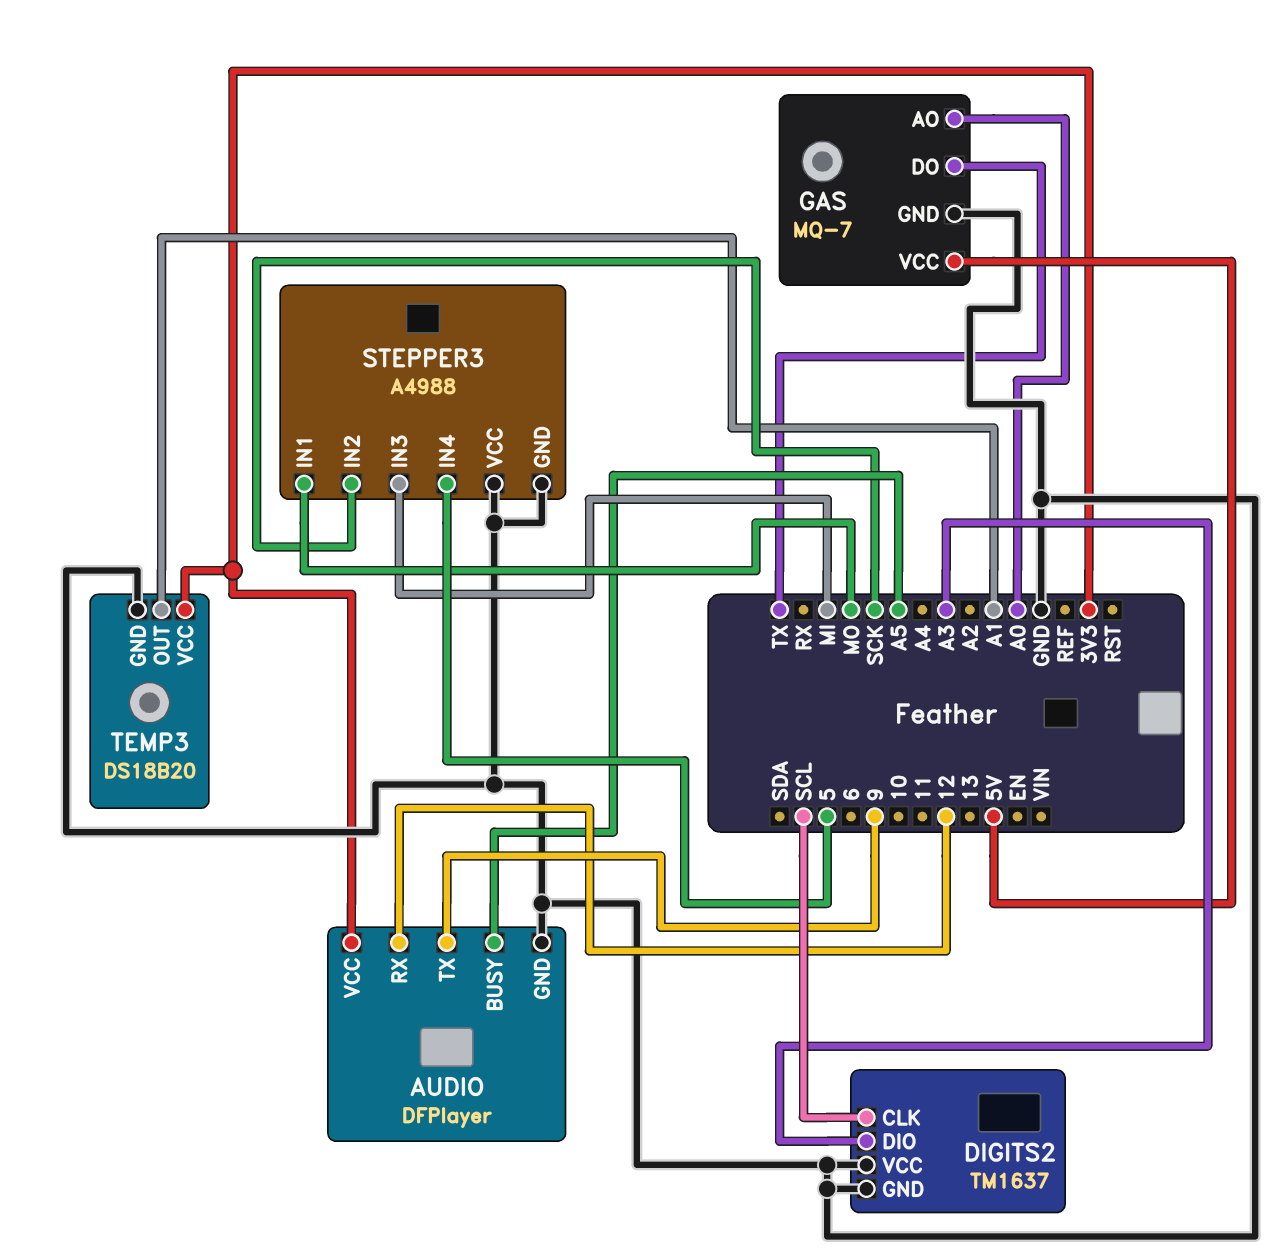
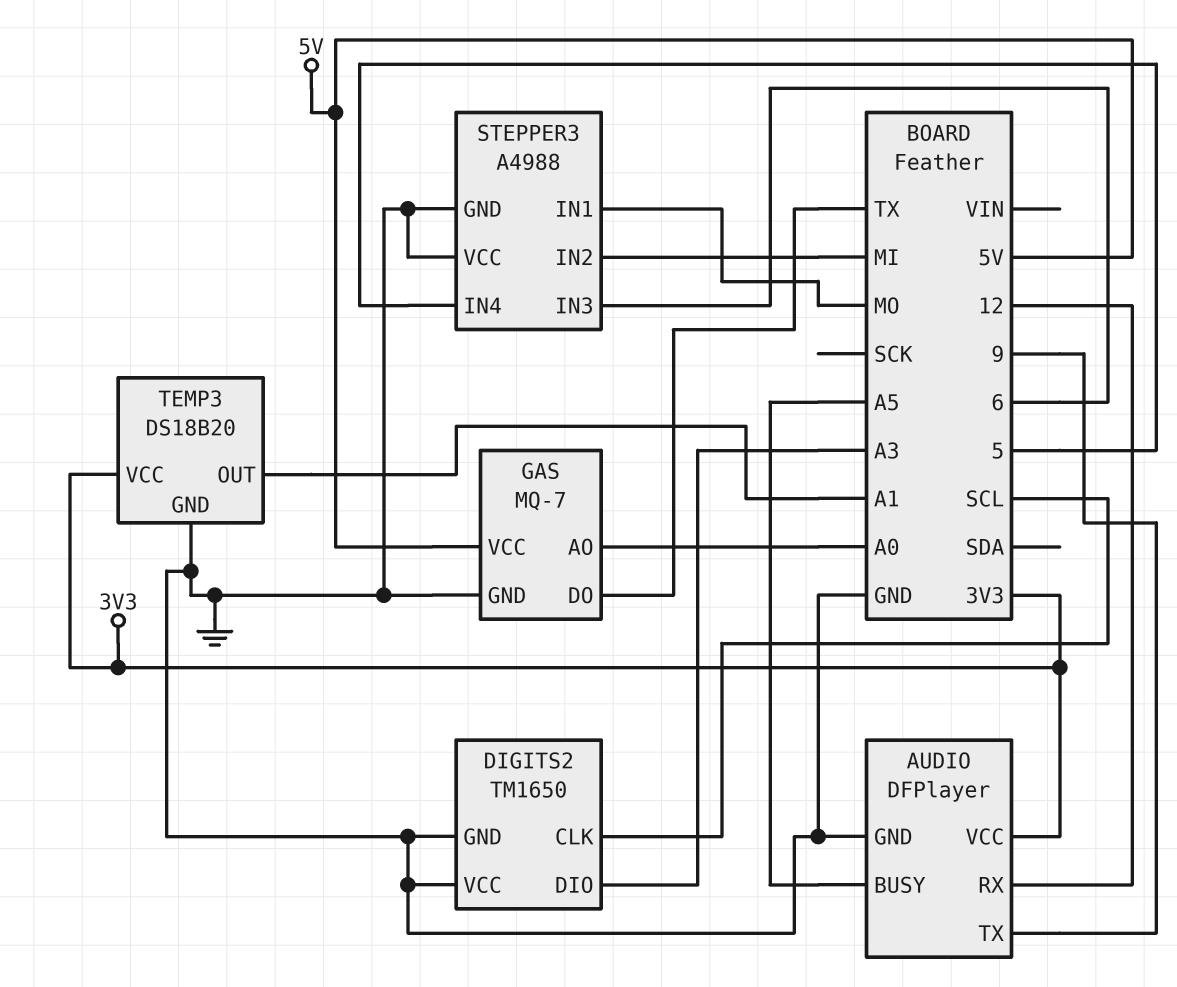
DIGITS2: TM1637 -> TM1650
STEPPER3 pin IN2: SCK -> MI
STEPPER3 pin IN3: MI -> 6

